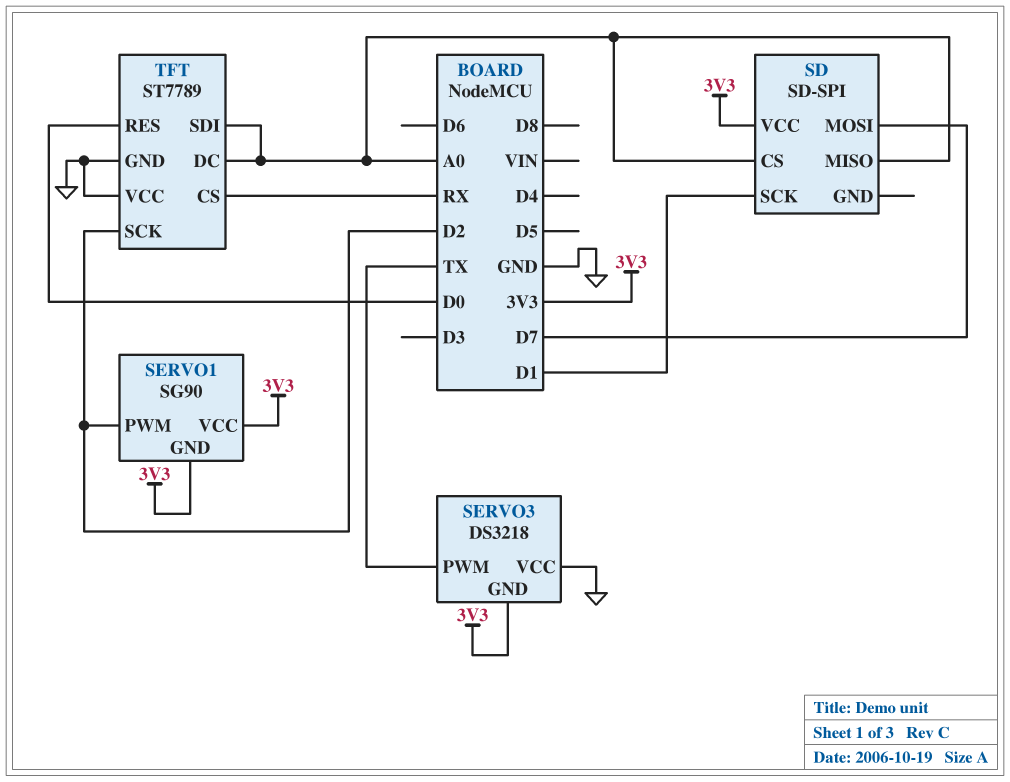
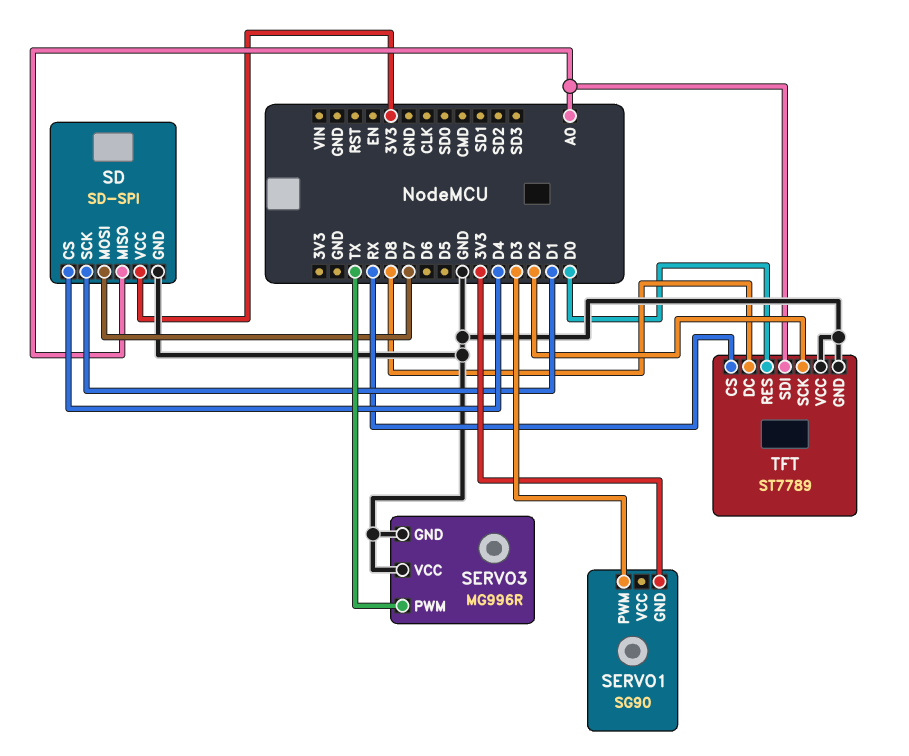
SD pin CS: A0 -> D4
SD pin GND: none -> GND
SERVO1 pin PWM: D2 -> D3
SERVO1 pin VCC: 3V3 -> none
SERVO3: DS3218 -> MG996R
SERVO3 pin GND: 3V3 -> GND
TFT pin DC: A0 -> D8

